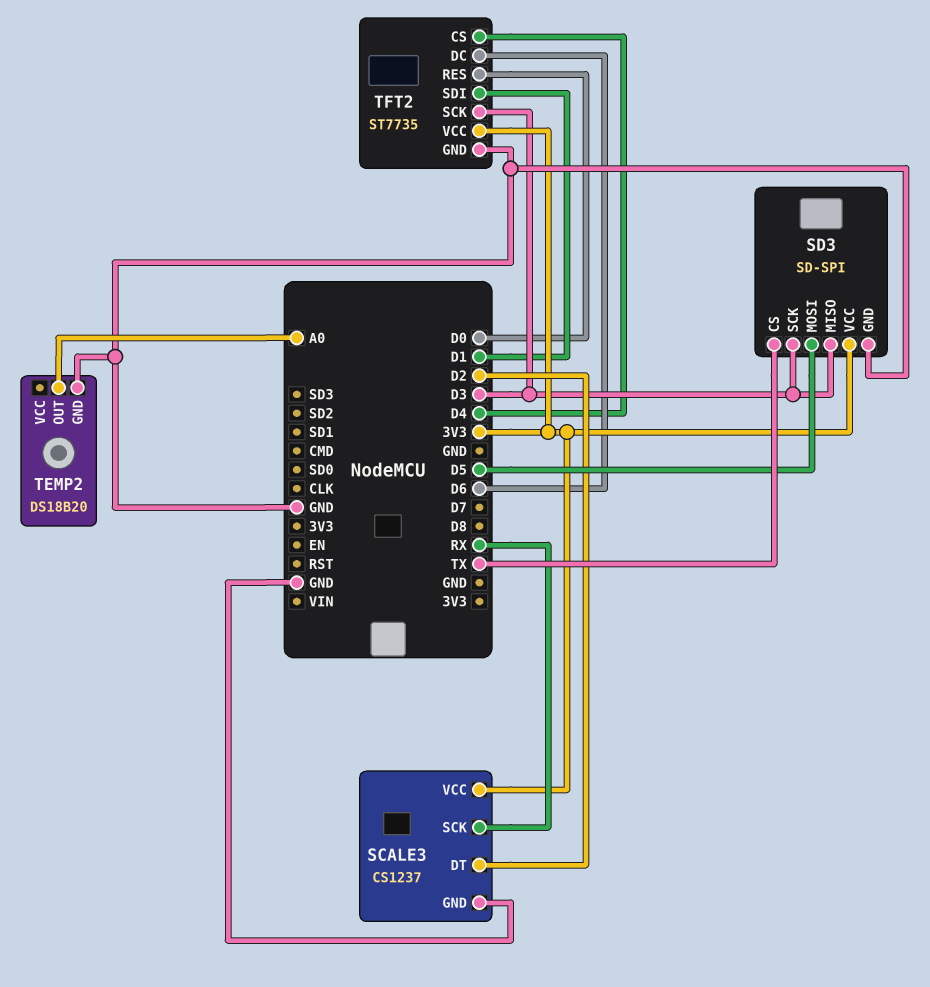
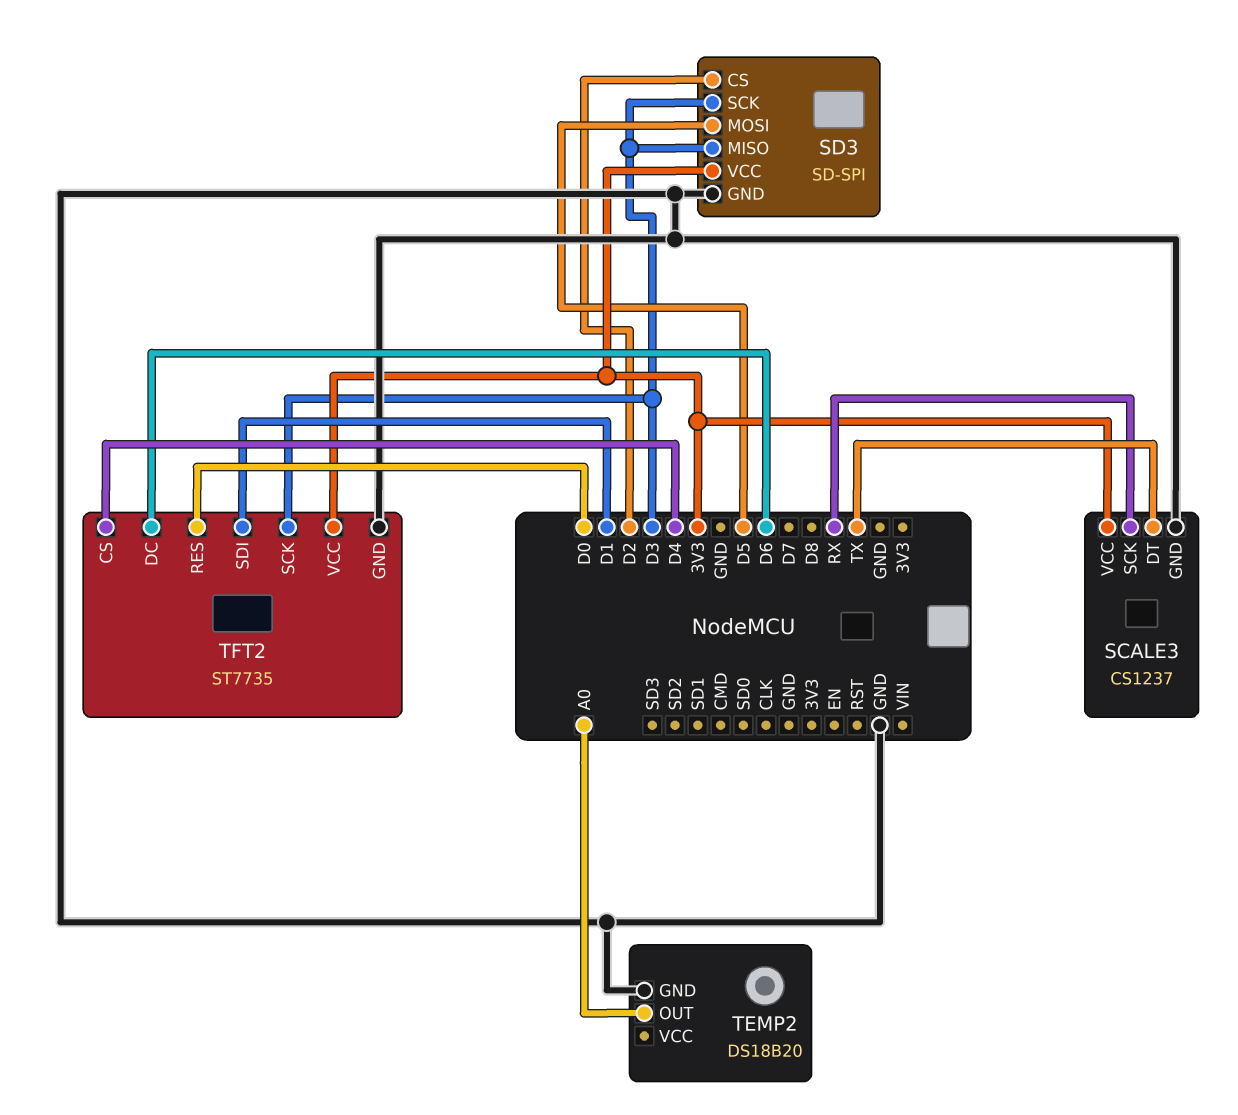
SCALE3 pin DT: D2 -> TX
SD3 pin CS: TX -> D2

